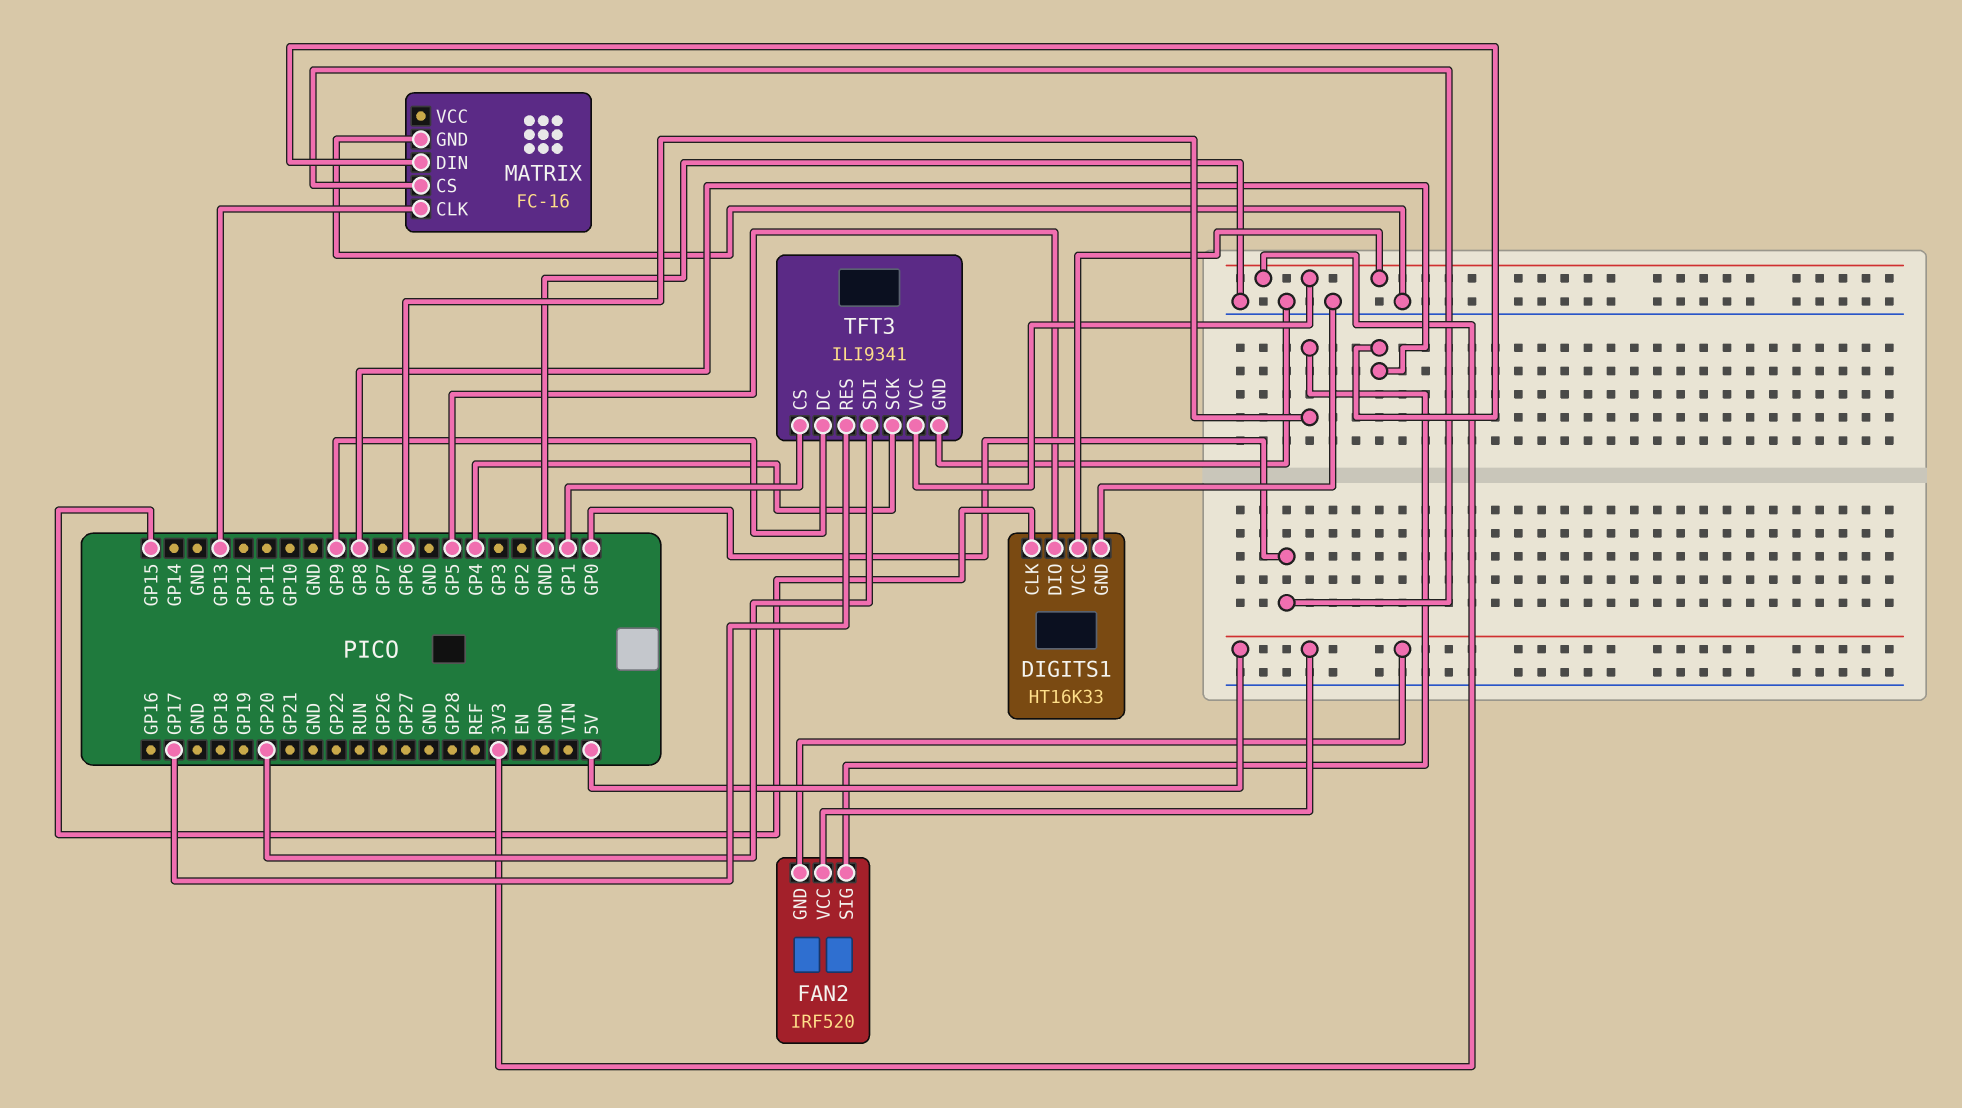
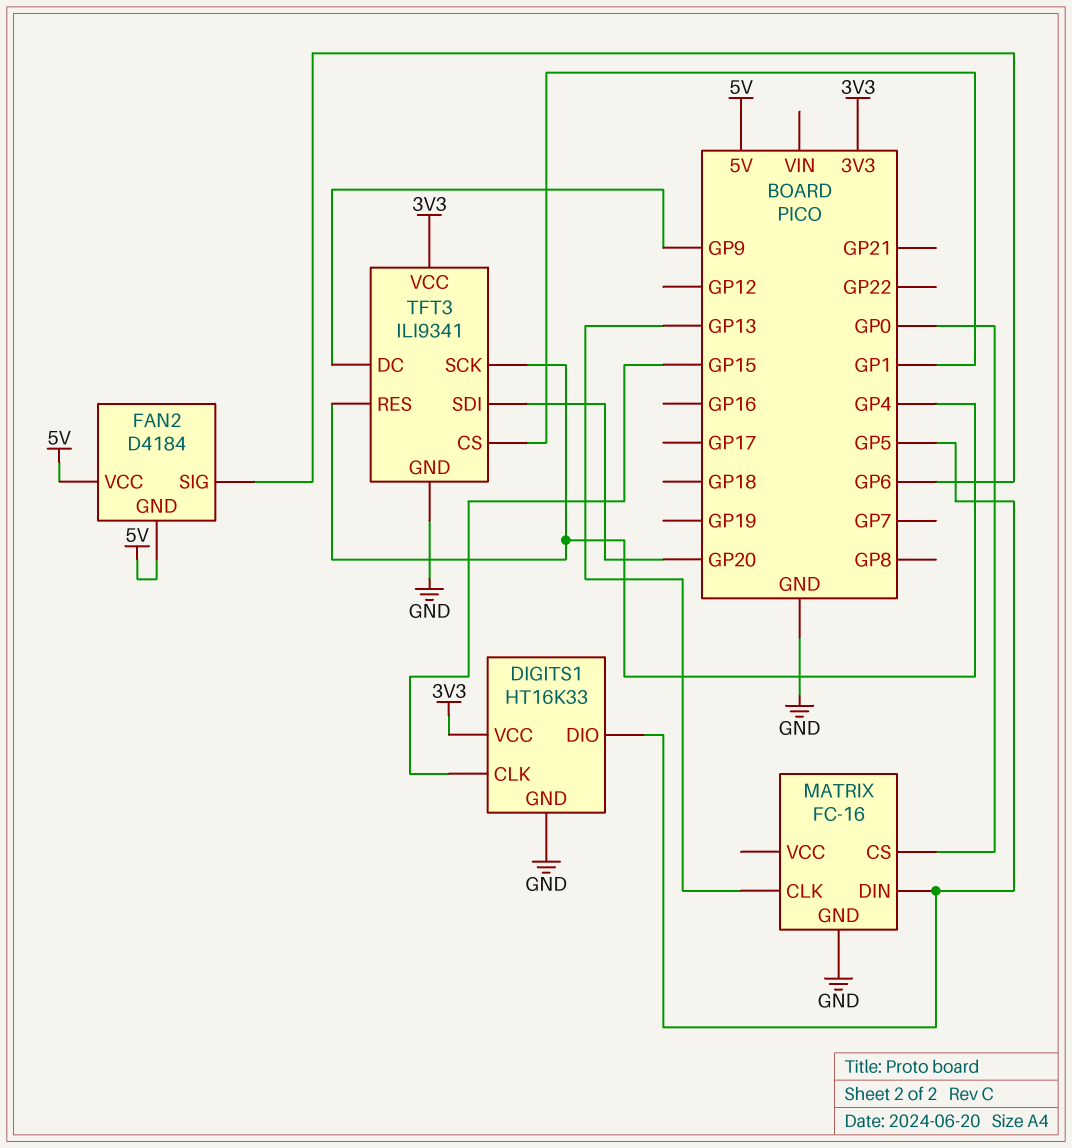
FAN2: IRF520 -> D4184
MATRIX pin DIN: GP8 -> GP5
TFT3 pin RES: GP17 -> GP4

